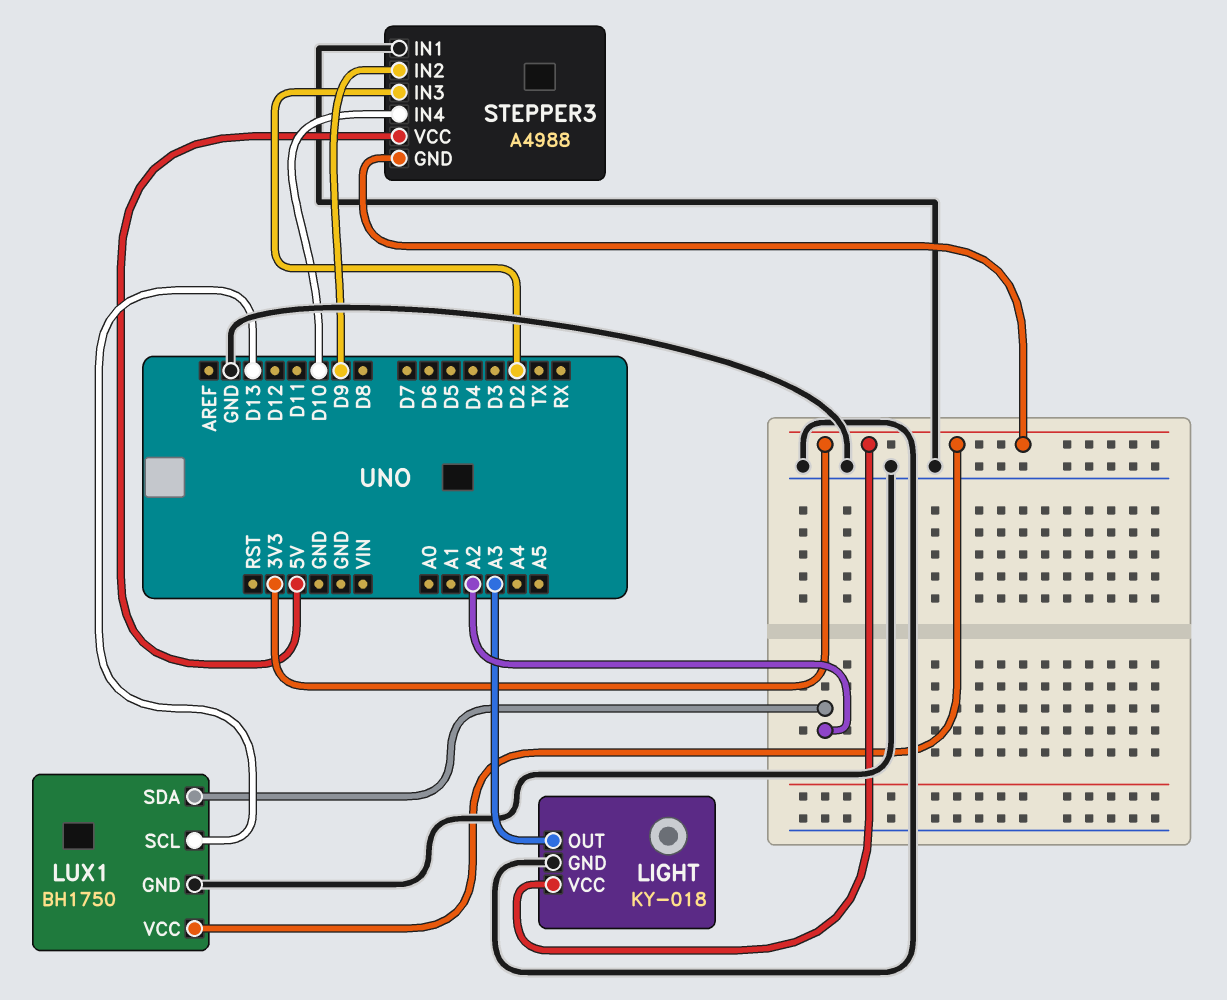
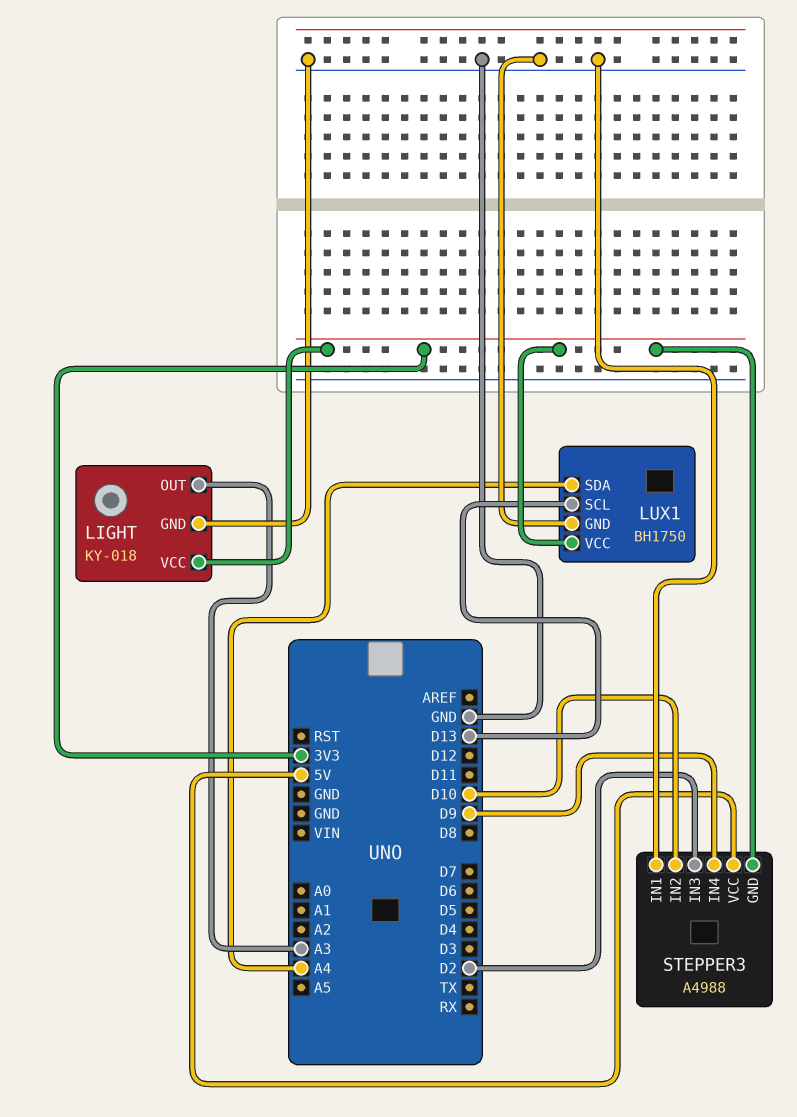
LUX1 pin SDA: A2 -> A4
STEPPER3 pin IN2: D9 -> D10
STEPPER3 pin IN4: D10 -> D9

